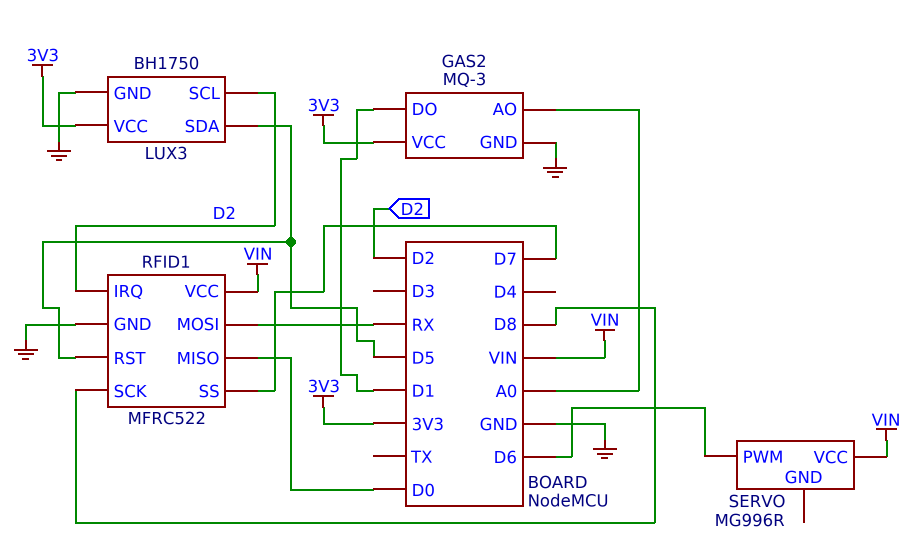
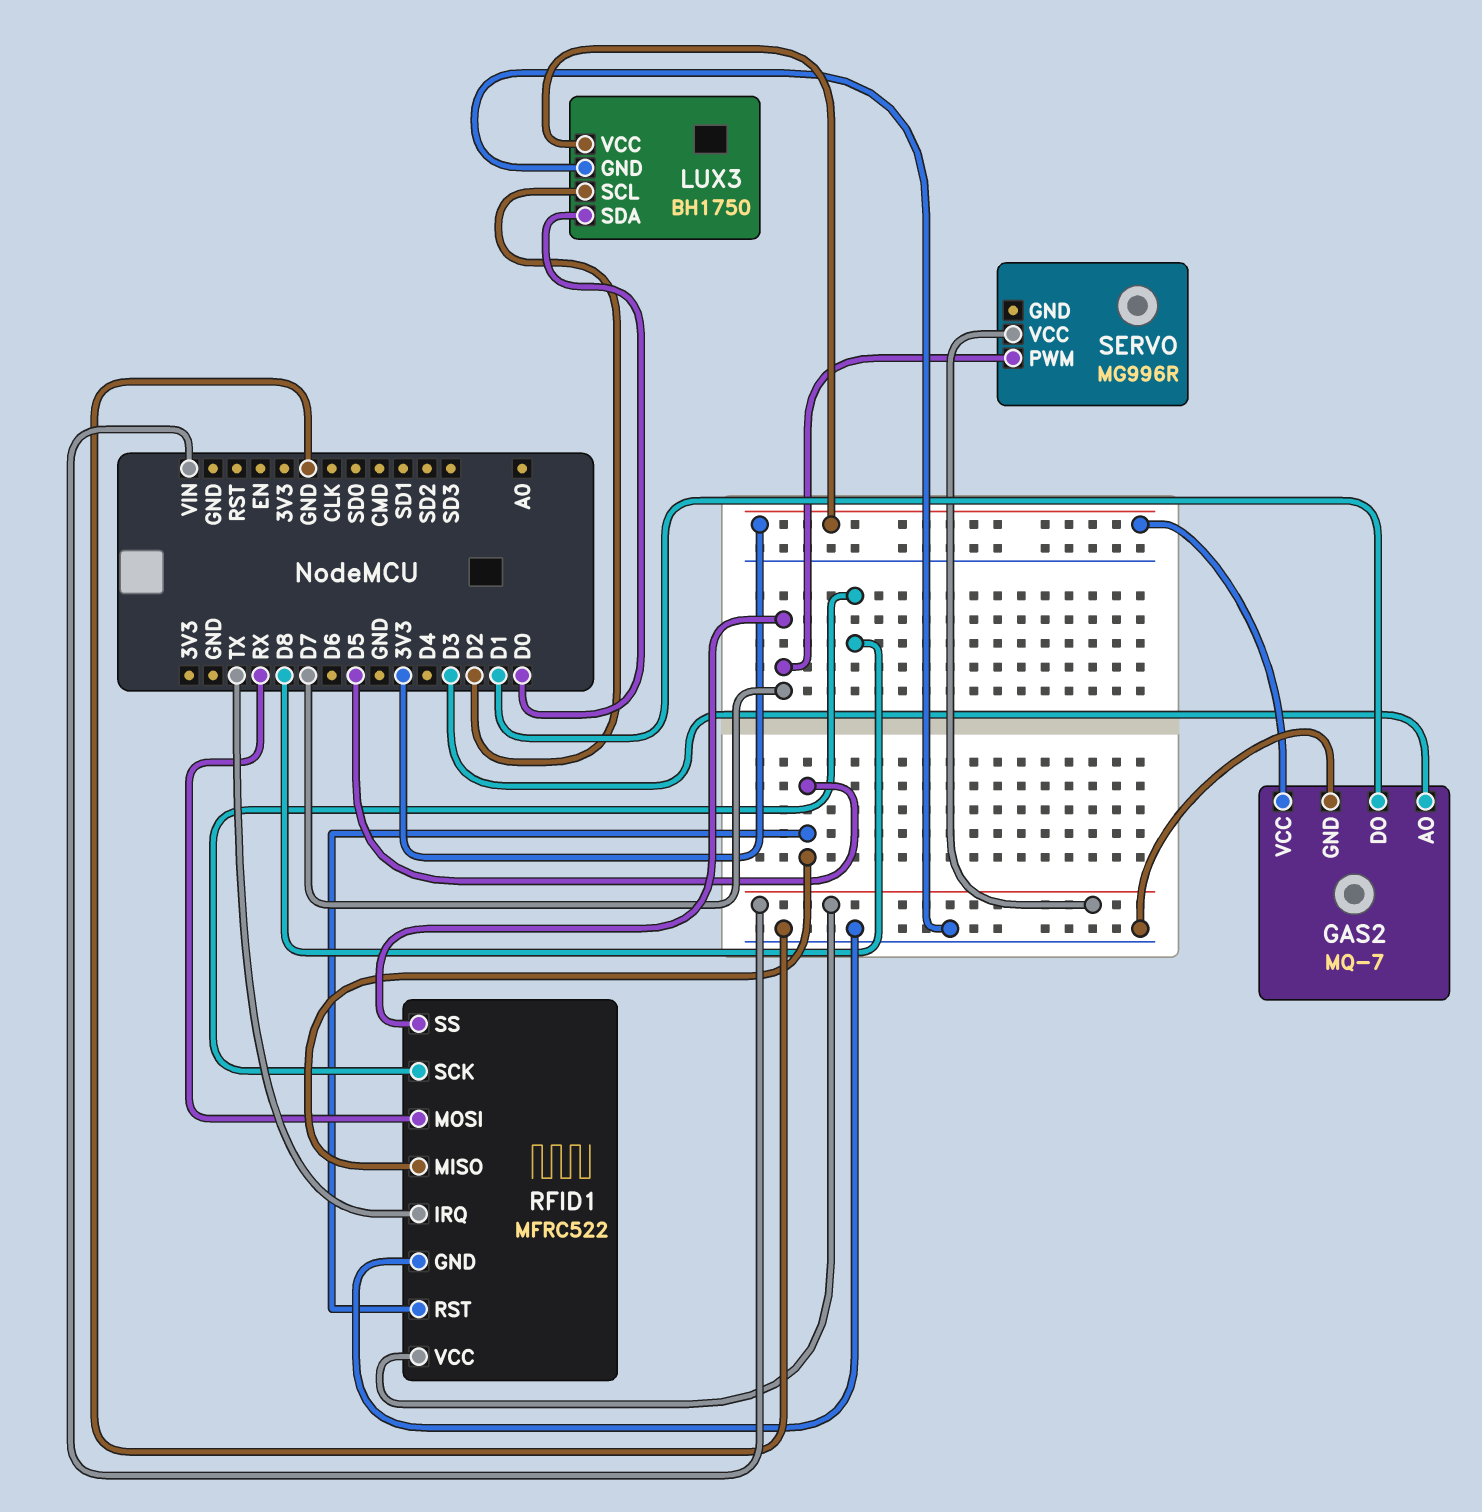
GAS2: MQ-3 -> MQ-7
GAS2 pin AO: A0 -> D3
LUX3 pin SDA: D5 -> D0
RFID1 pin IRQ: D2 -> TX
RFID1 pin MISO: D0 -> D5
SERVO pin PWM: D6 -> D7

